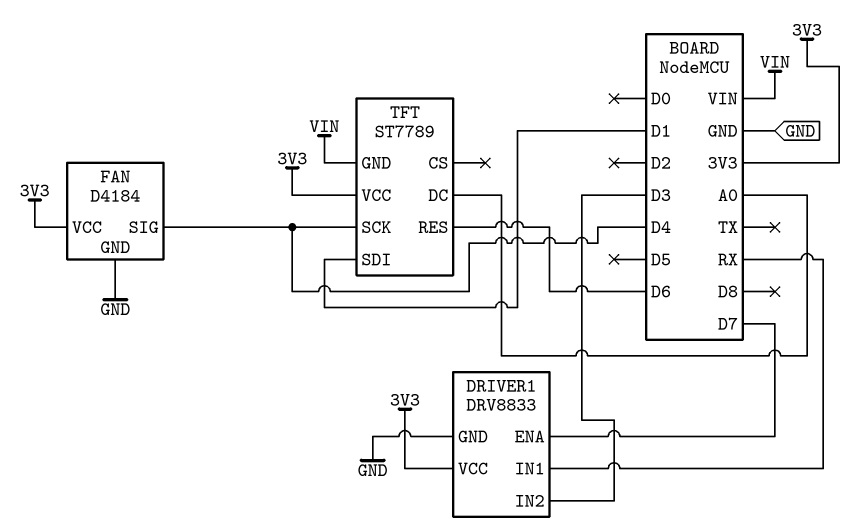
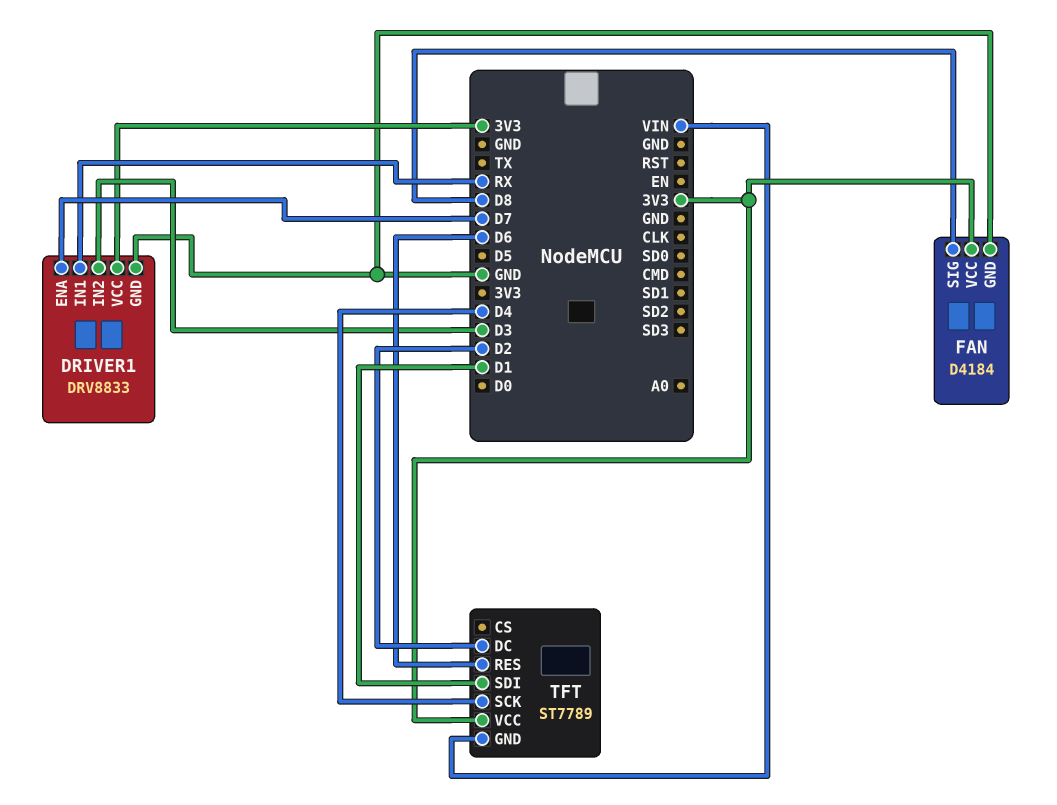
FAN pin SIG: D4 -> D8
TFT pin DC: A0 -> D2

